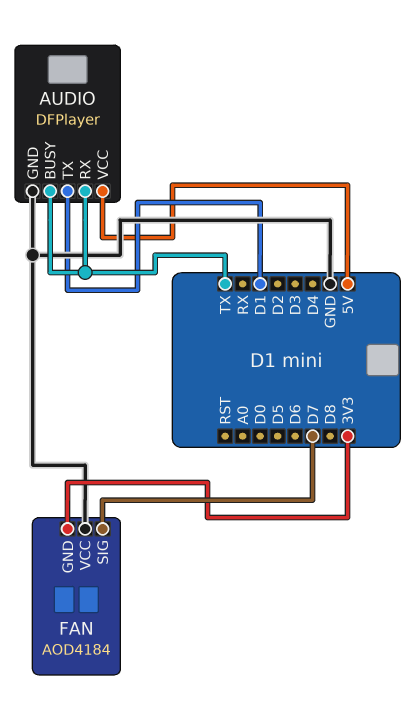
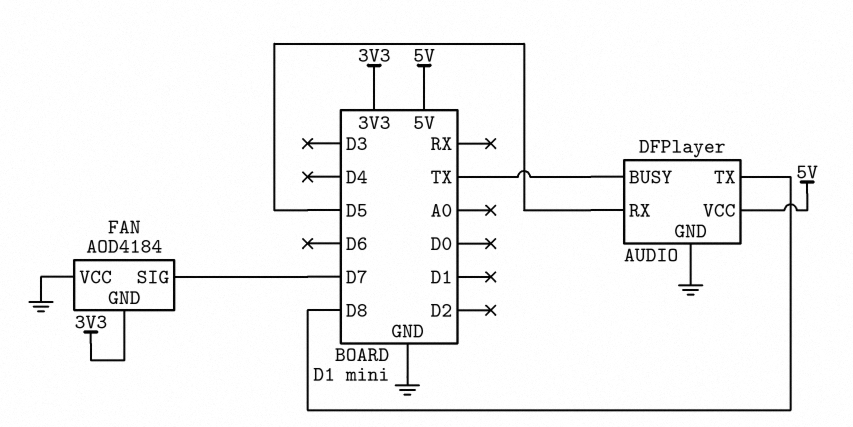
AUDIO pin RX: TX -> D5
AUDIO pin TX: D1 -> D8

